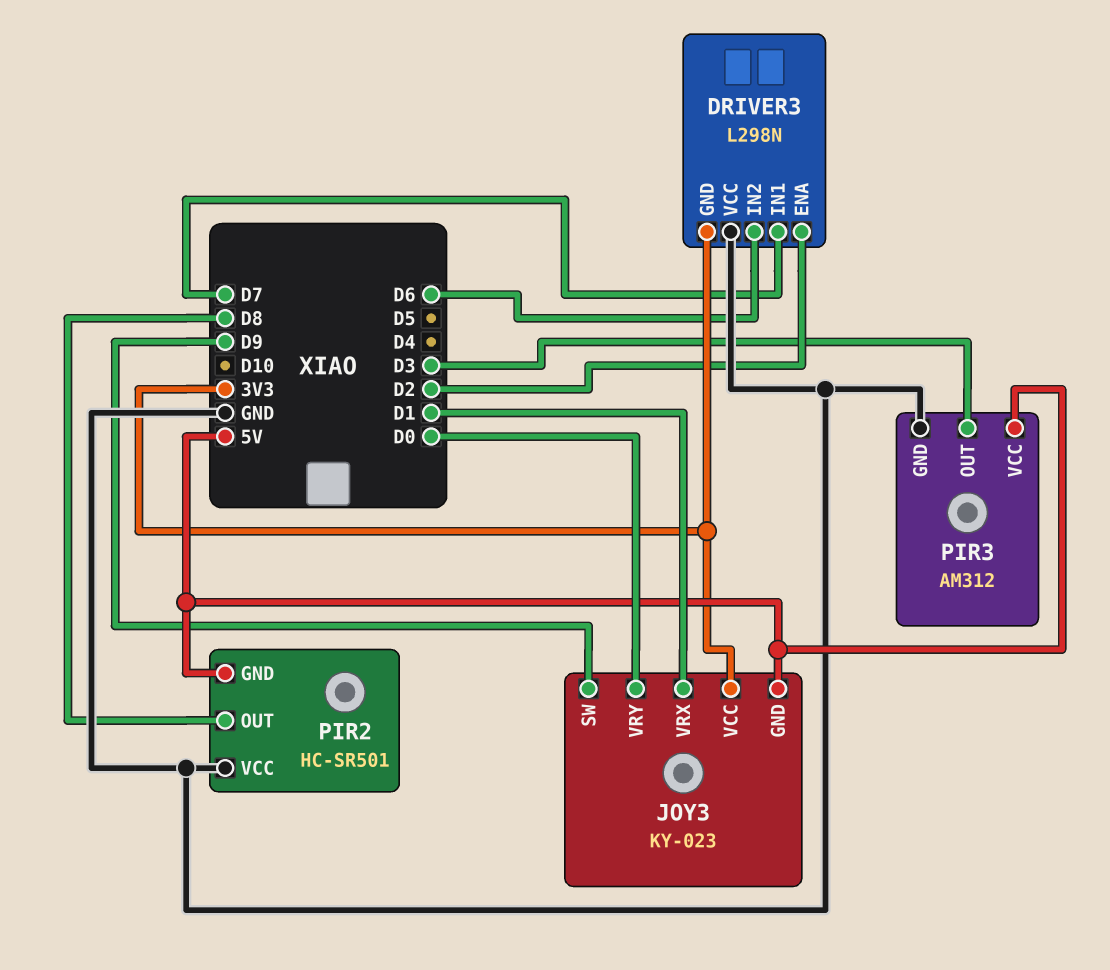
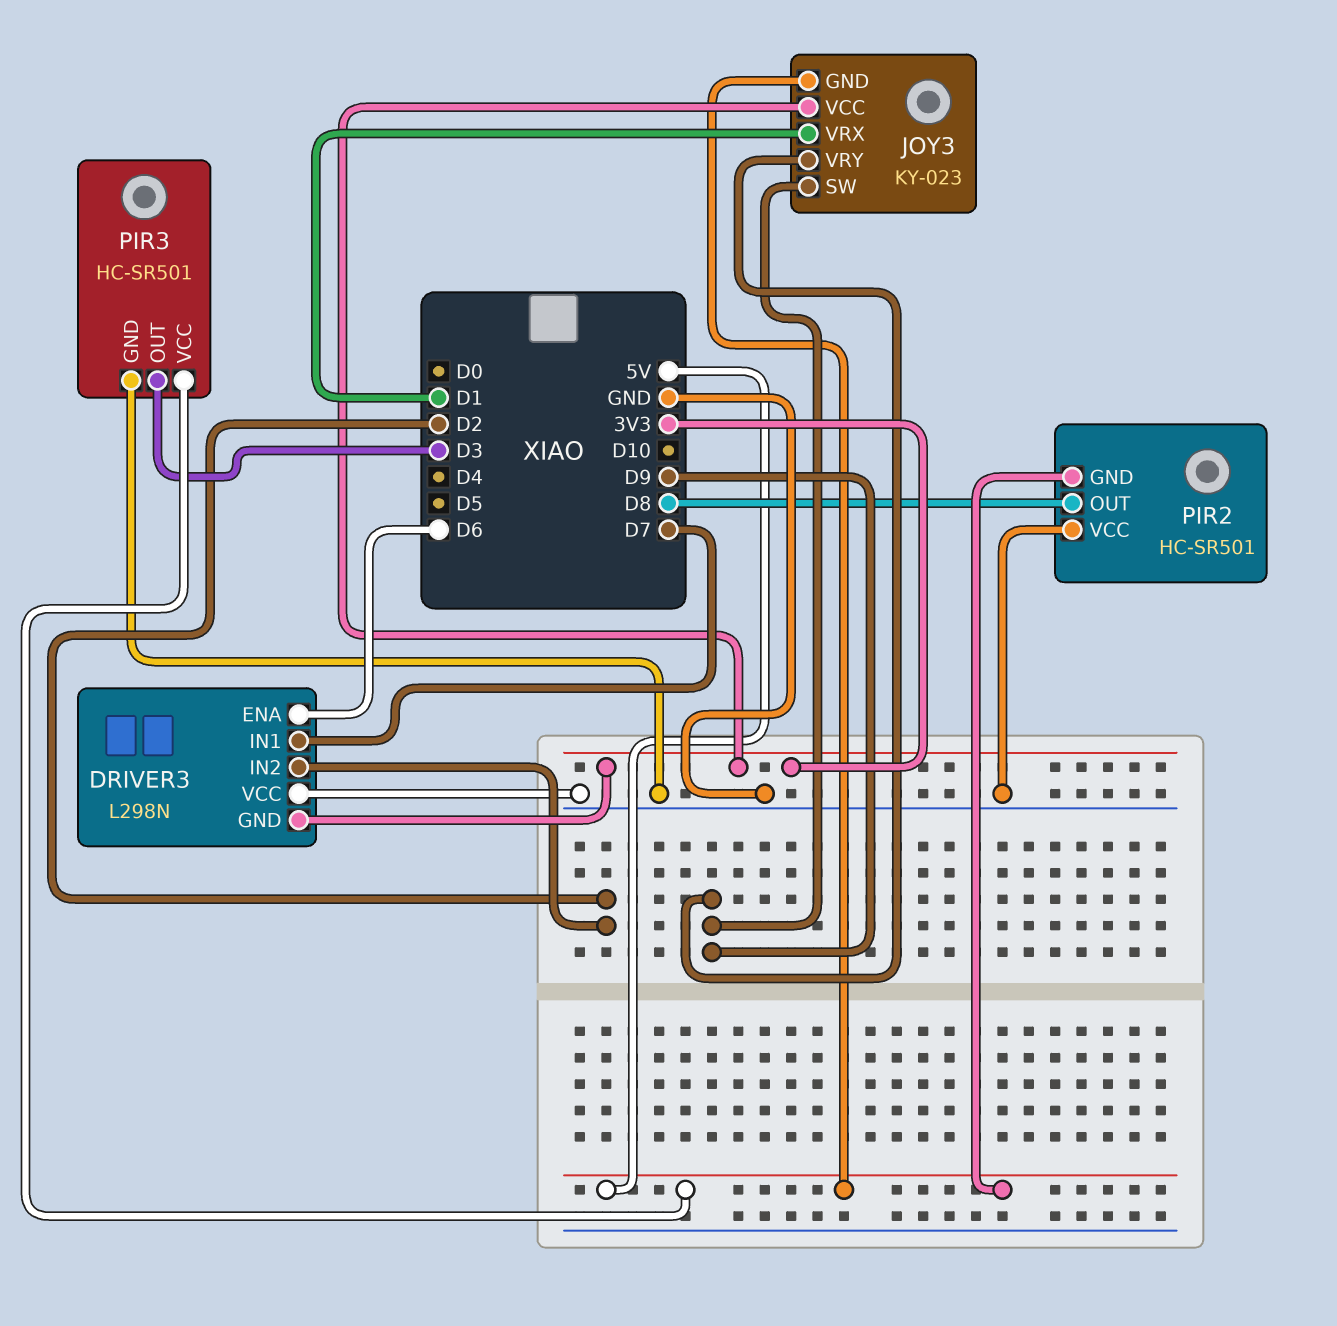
DRIVER3 pin ENA: D2 -> D6
DRIVER3 pin IN2: D6 -> D2
JOY3 pin VRY: D0 -> D9
PIR3: AM312 -> HC-SR501

